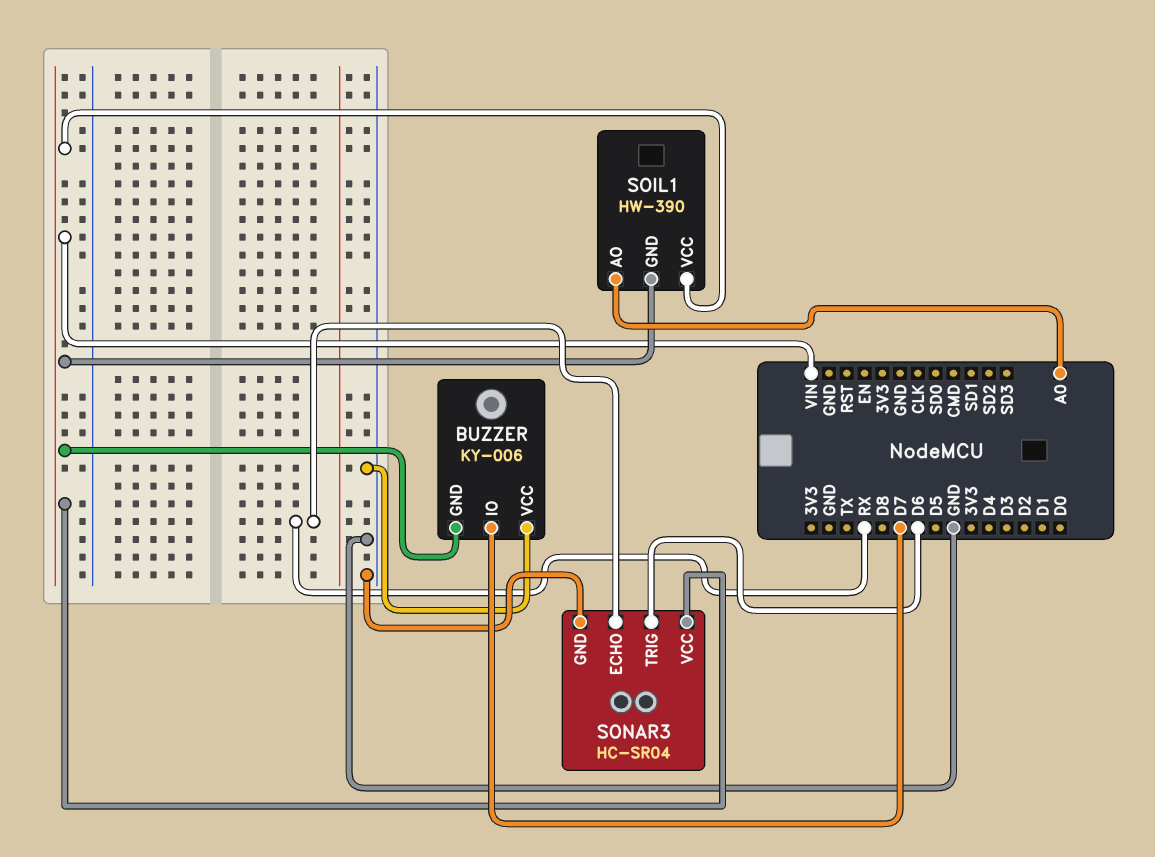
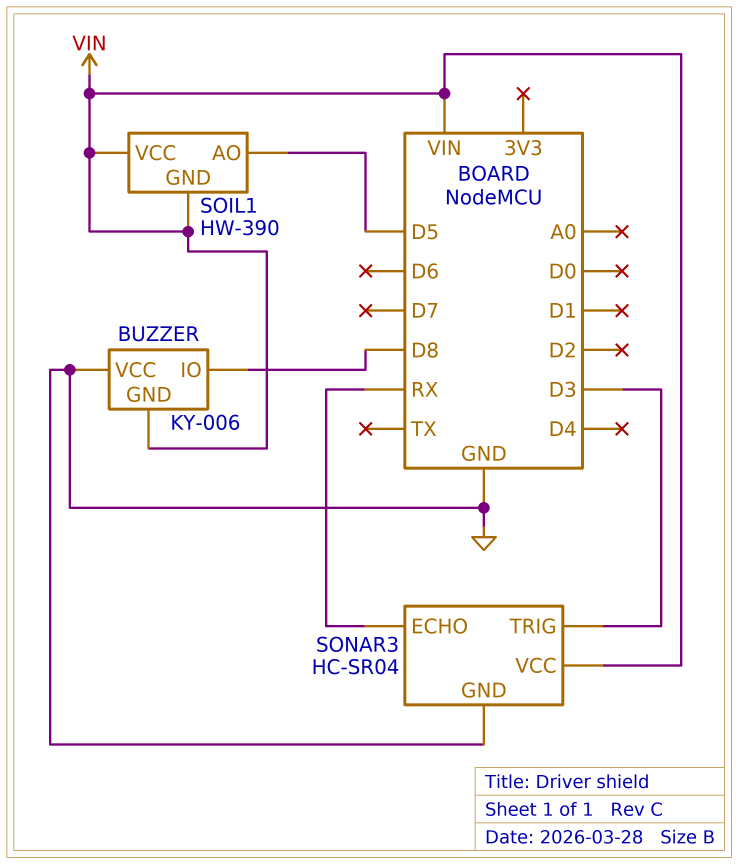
BUZZER pin IO: D7 -> D8
SOIL1 pin AO: A0 -> D5
SONAR3 pin TRIG: D6 -> D3

